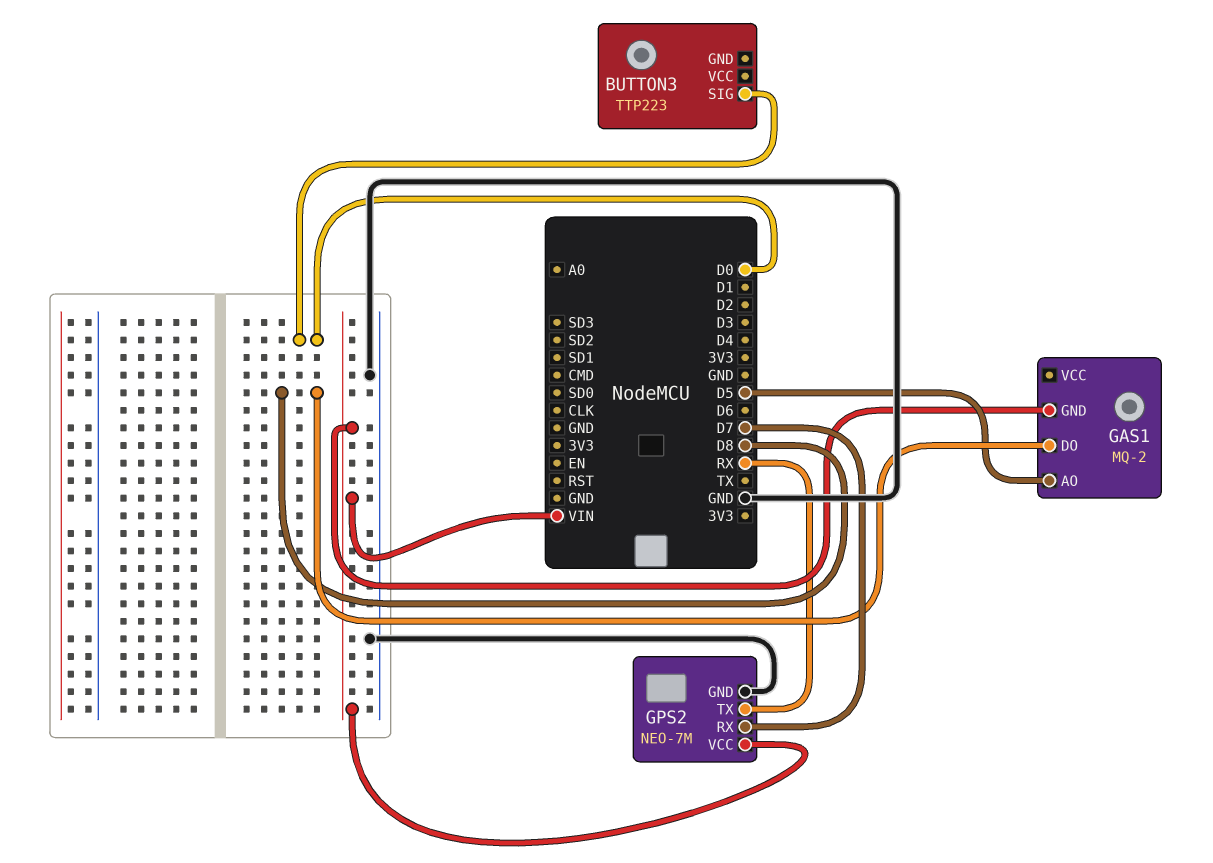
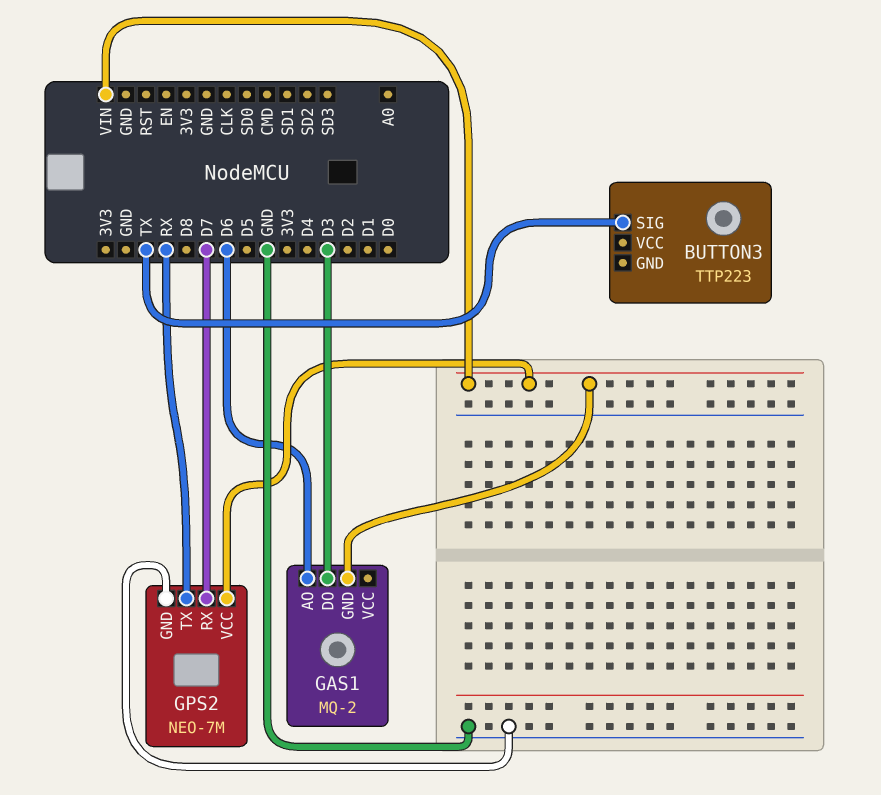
BUTTON3 pin SIG: D0 -> TX
GAS1 pin AO: D5 -> D6
GAS1 pin DO: D8 -> D3

